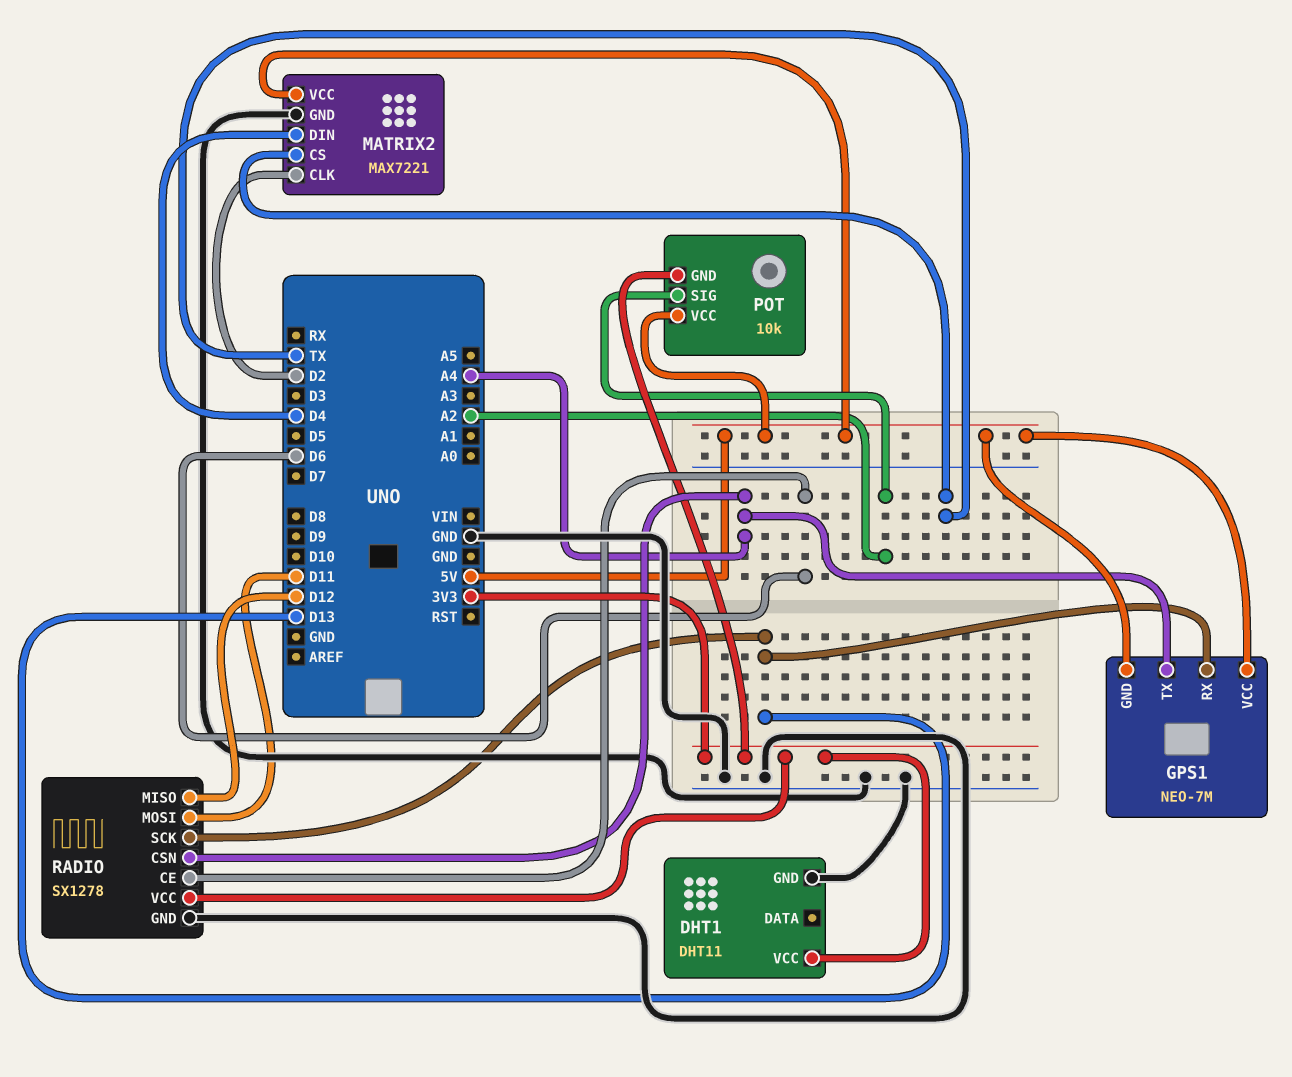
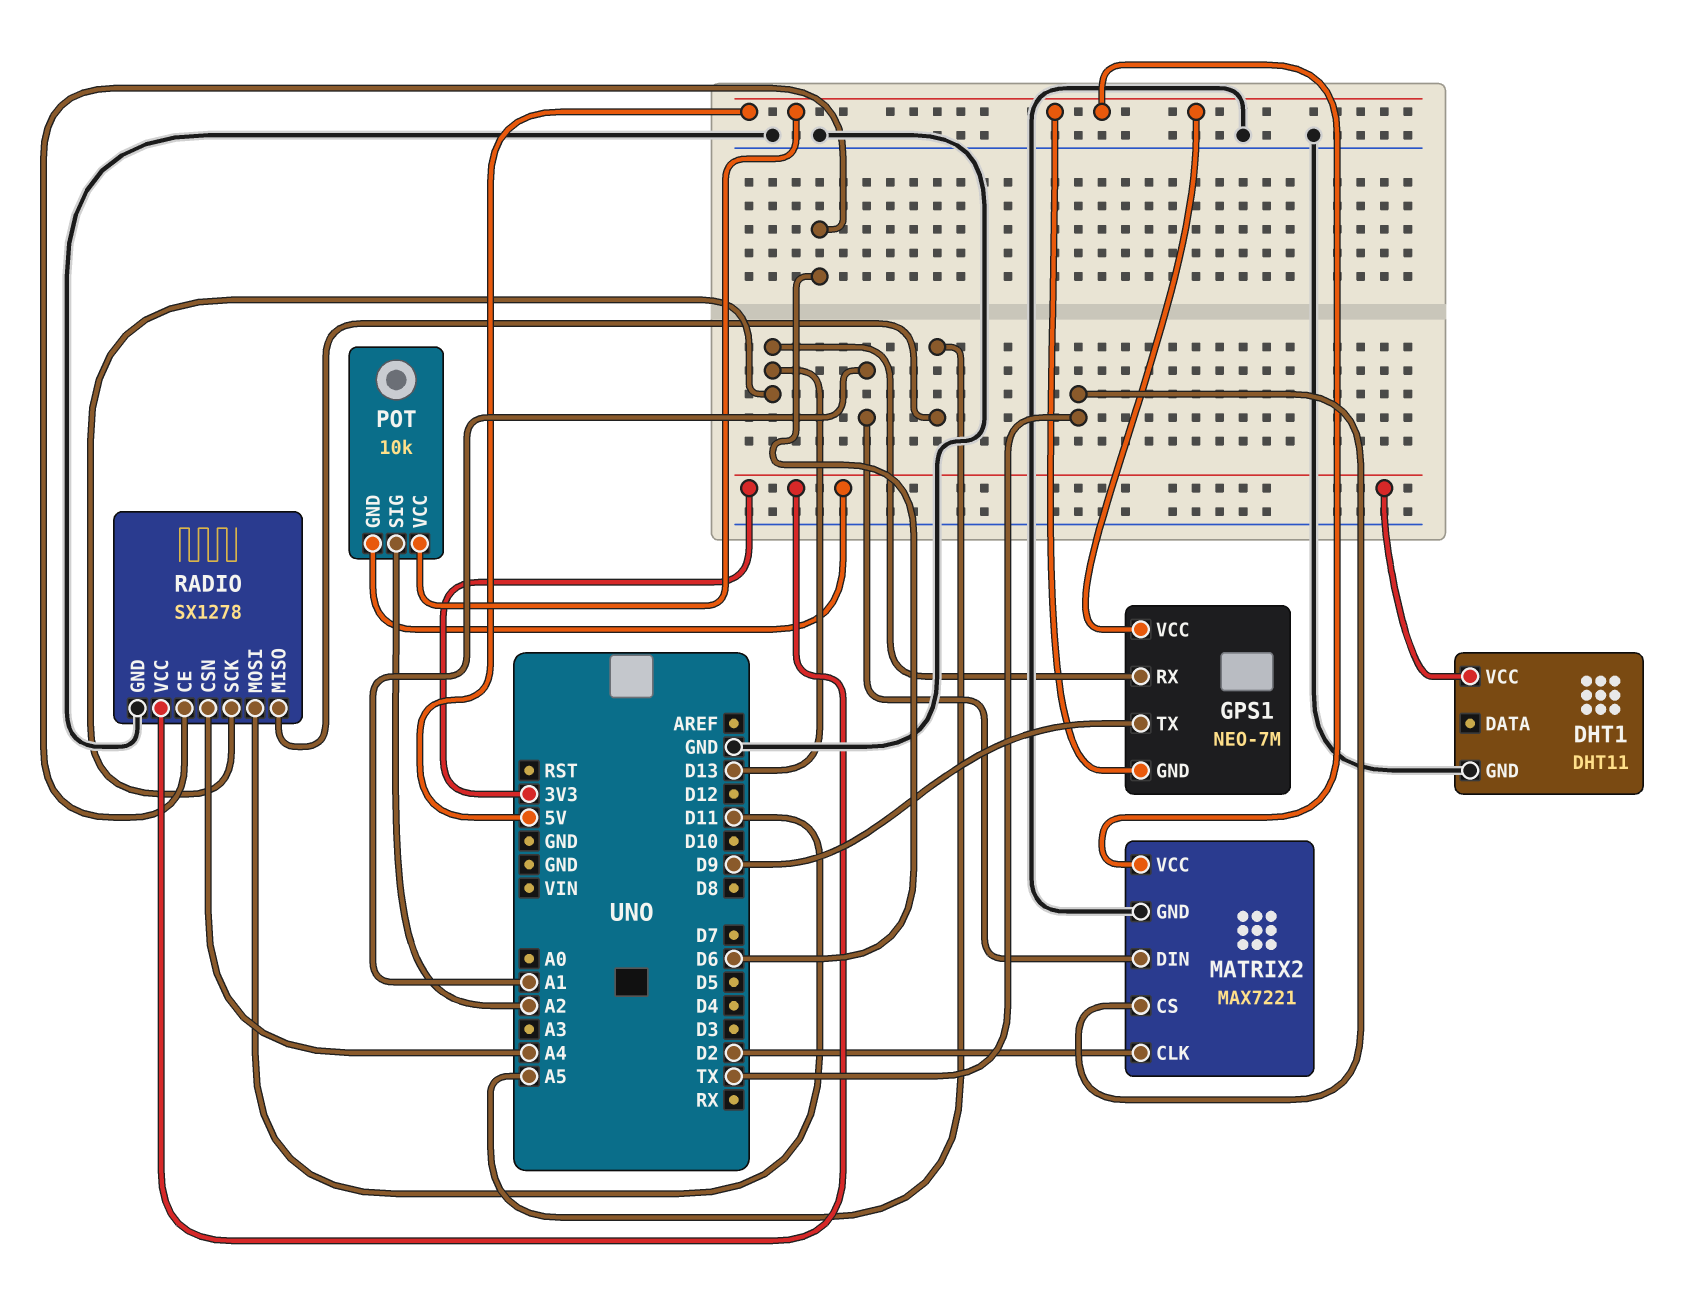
GPS1 pin TX: A4 -> D9
MATRIX2 pin DIN: D4 -> A1
RADIO pin MISO: D12 -> A5

